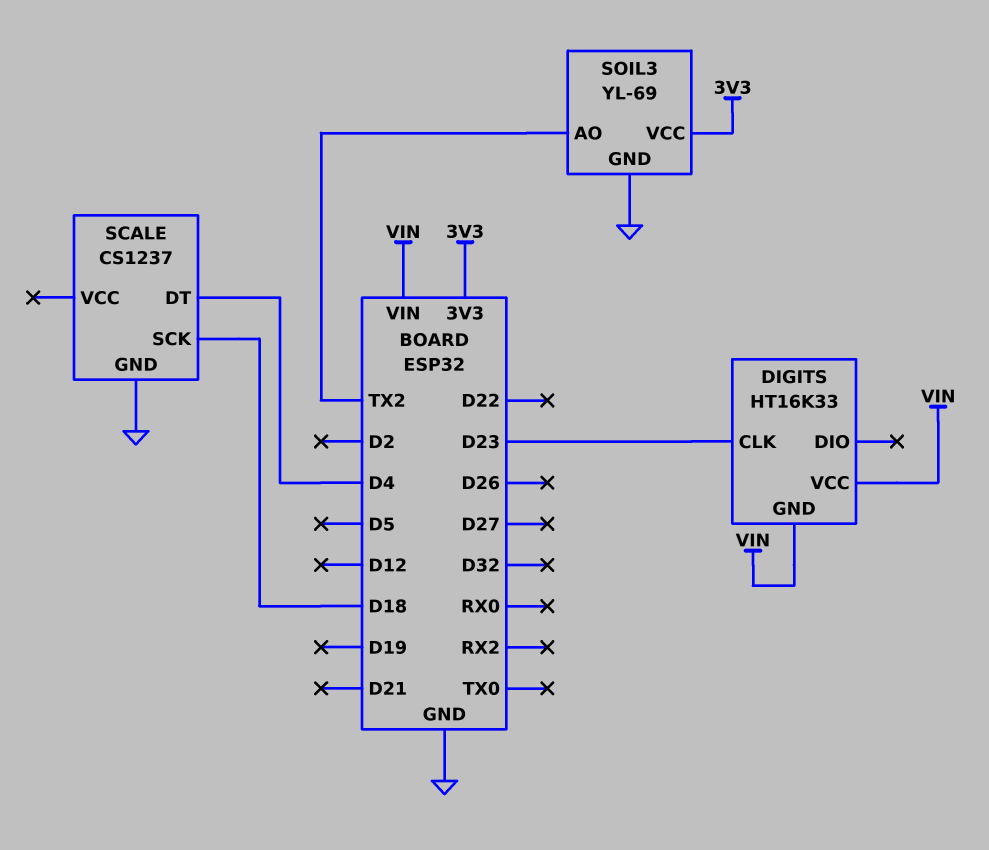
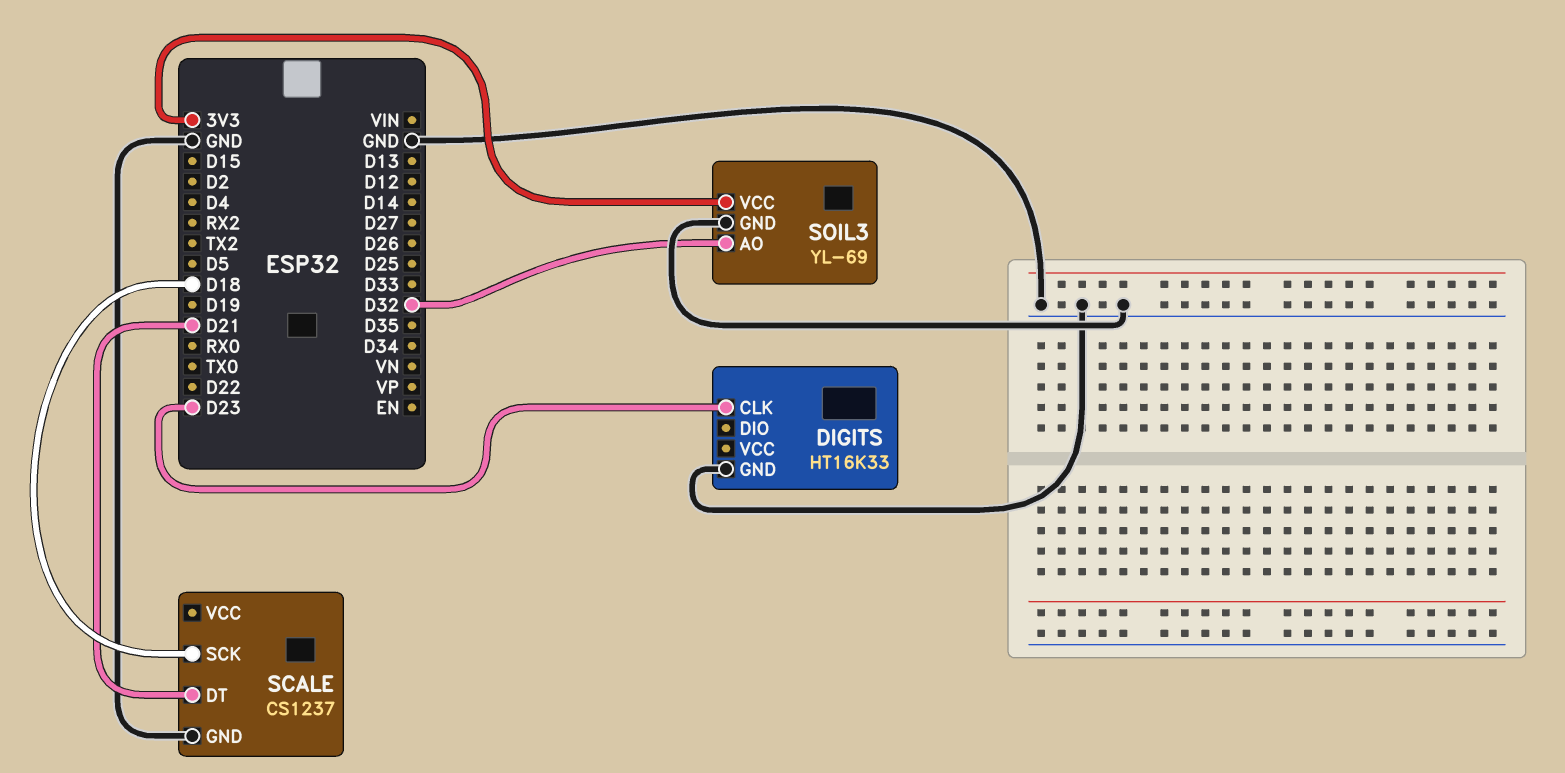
DIGITS pin GND: VIN -> GND
DIGITS pin VCC: VIN -> none
SCALE pin DT: D4 -> D21
SOIL3 pin AO: TX2 -> D32

